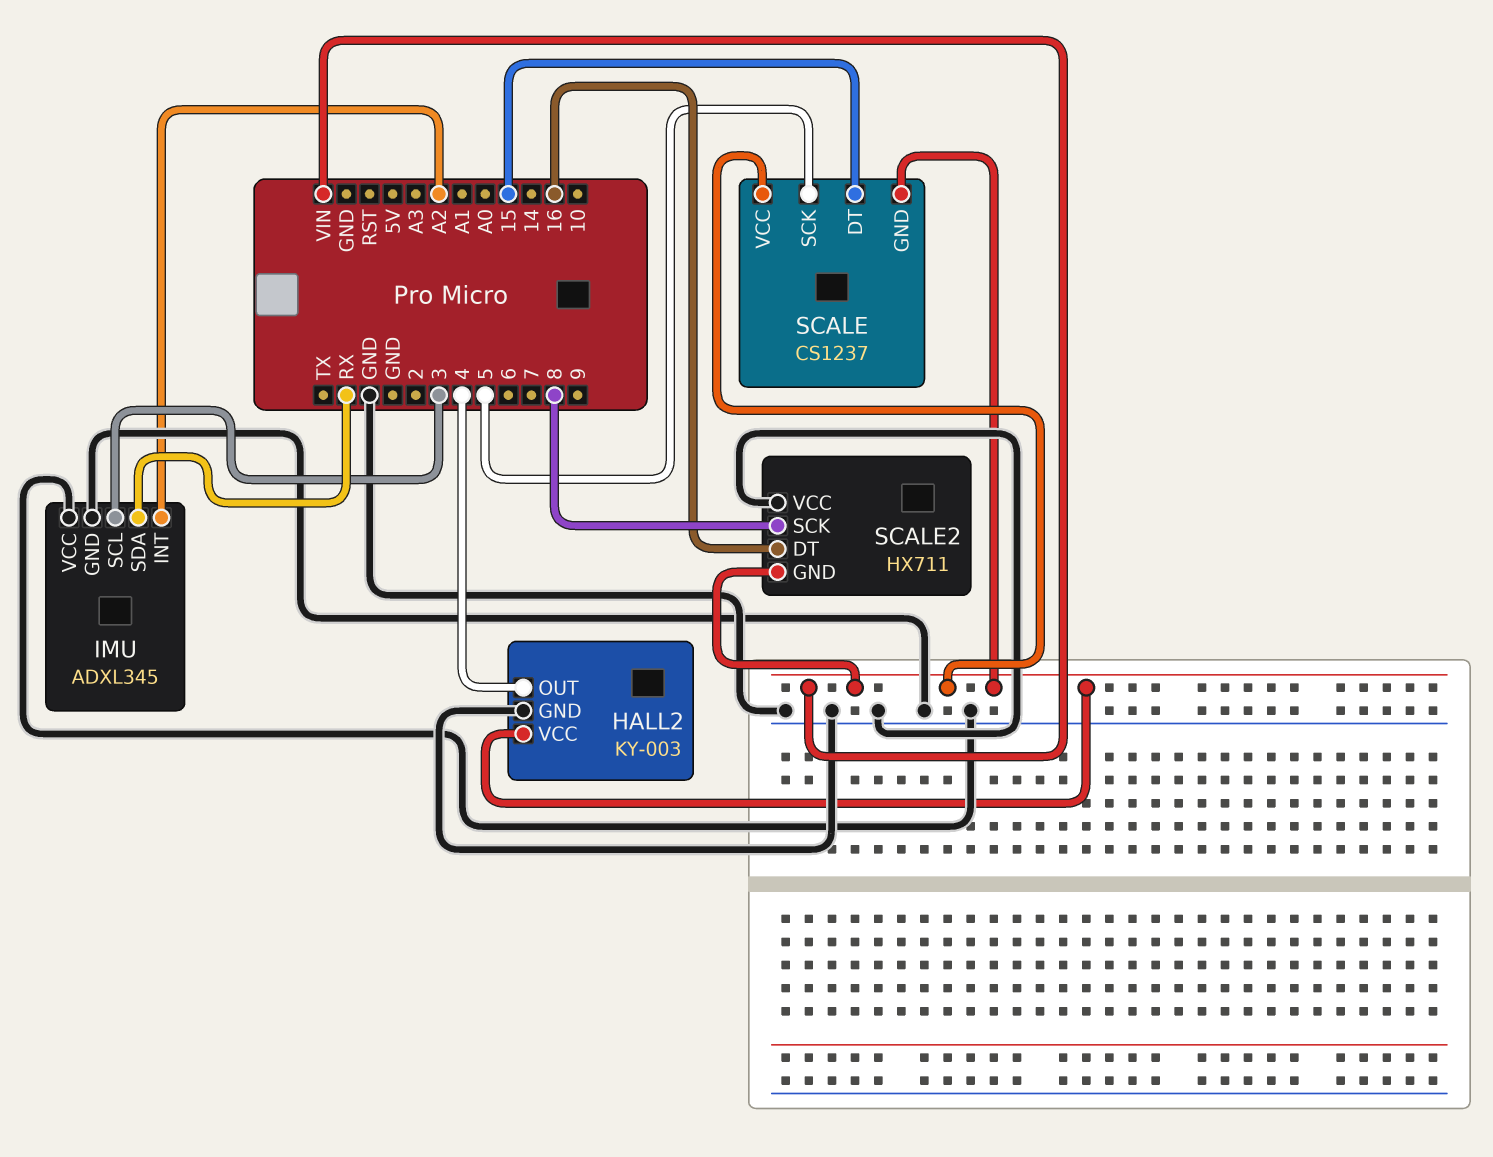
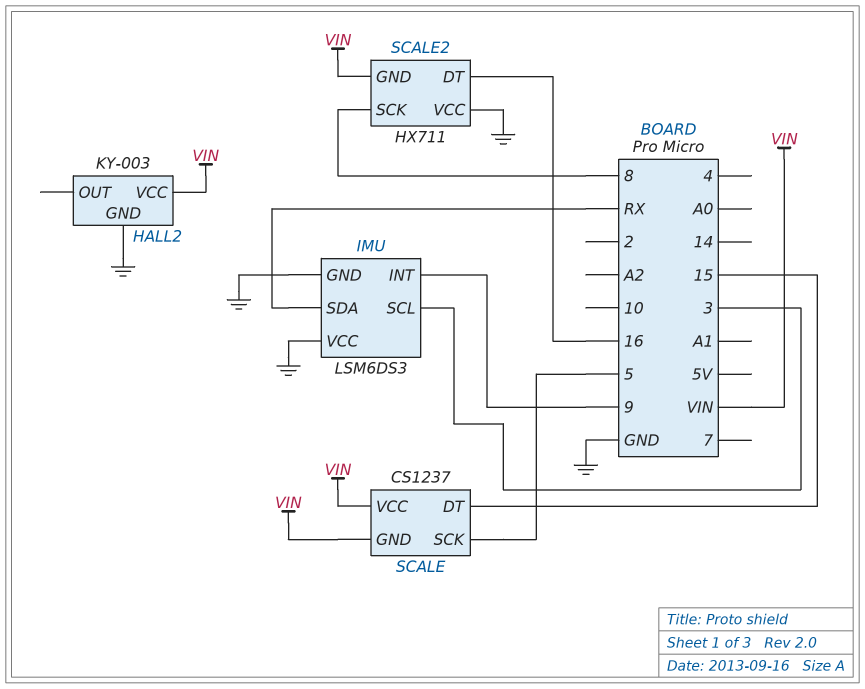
HALL2 pin OUT: 4 -> none
IMU: ADXL345 -> LSM6DS3
IMU pin INT: A2 -> 9

